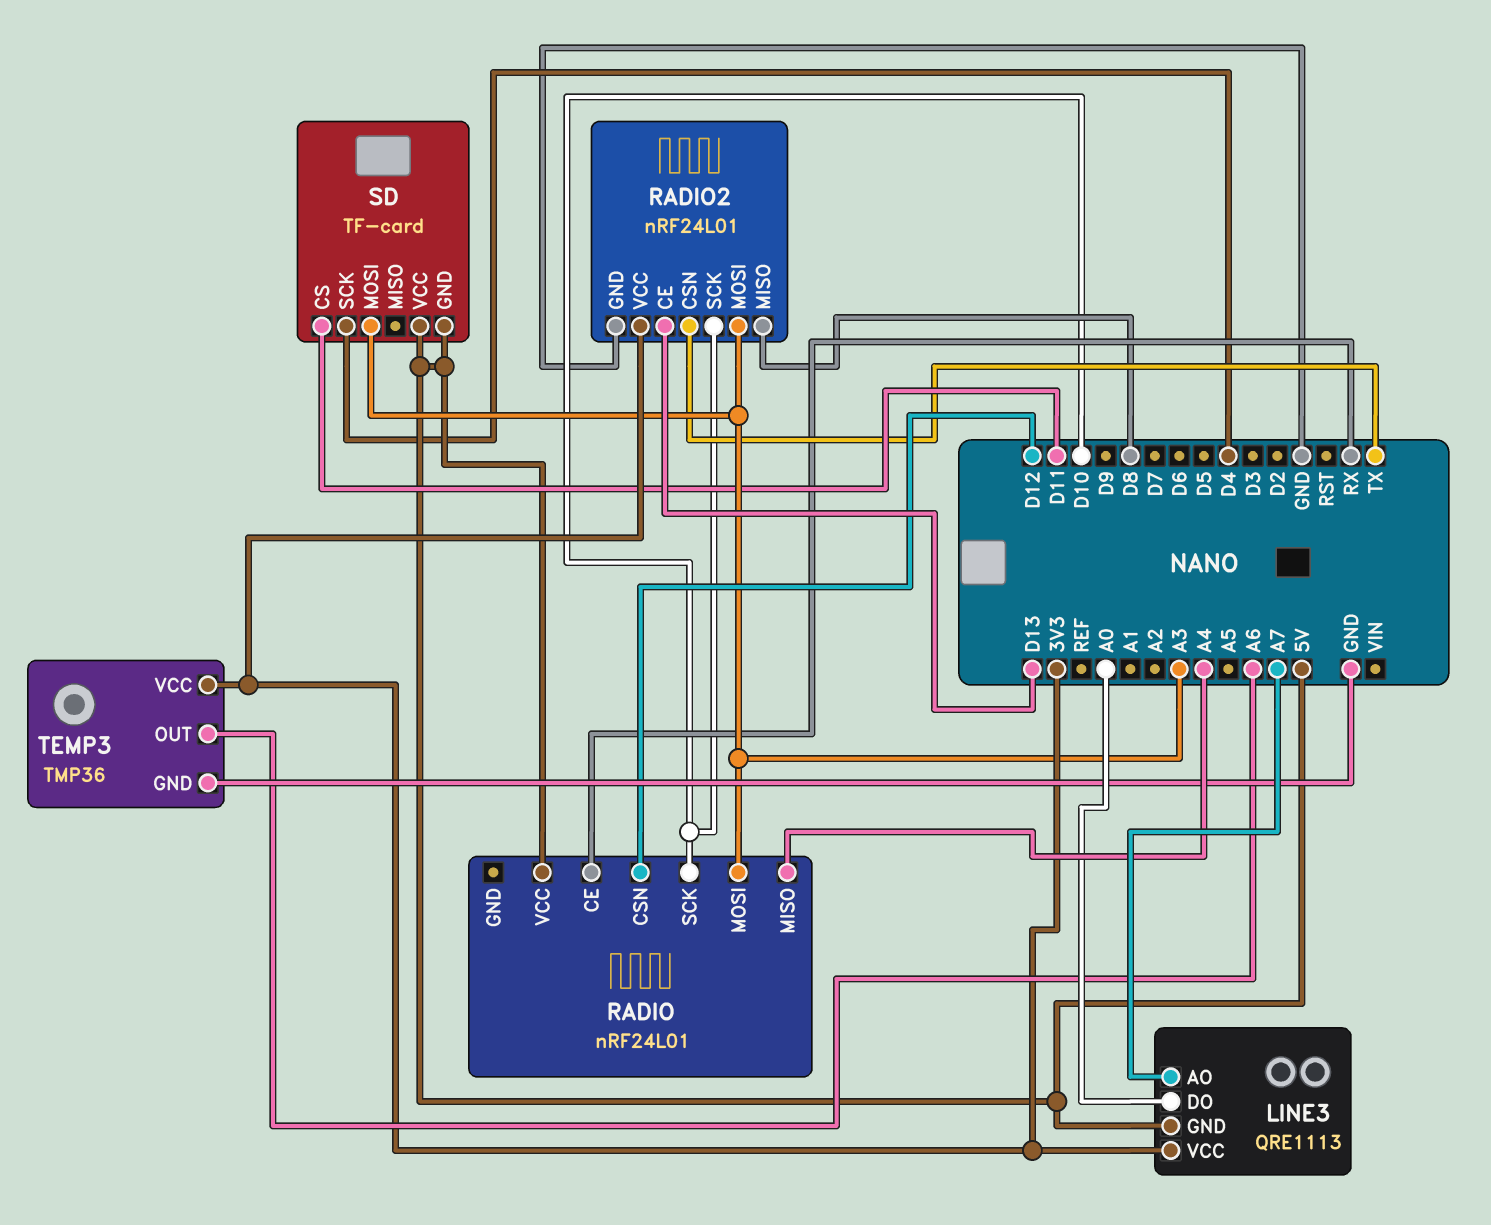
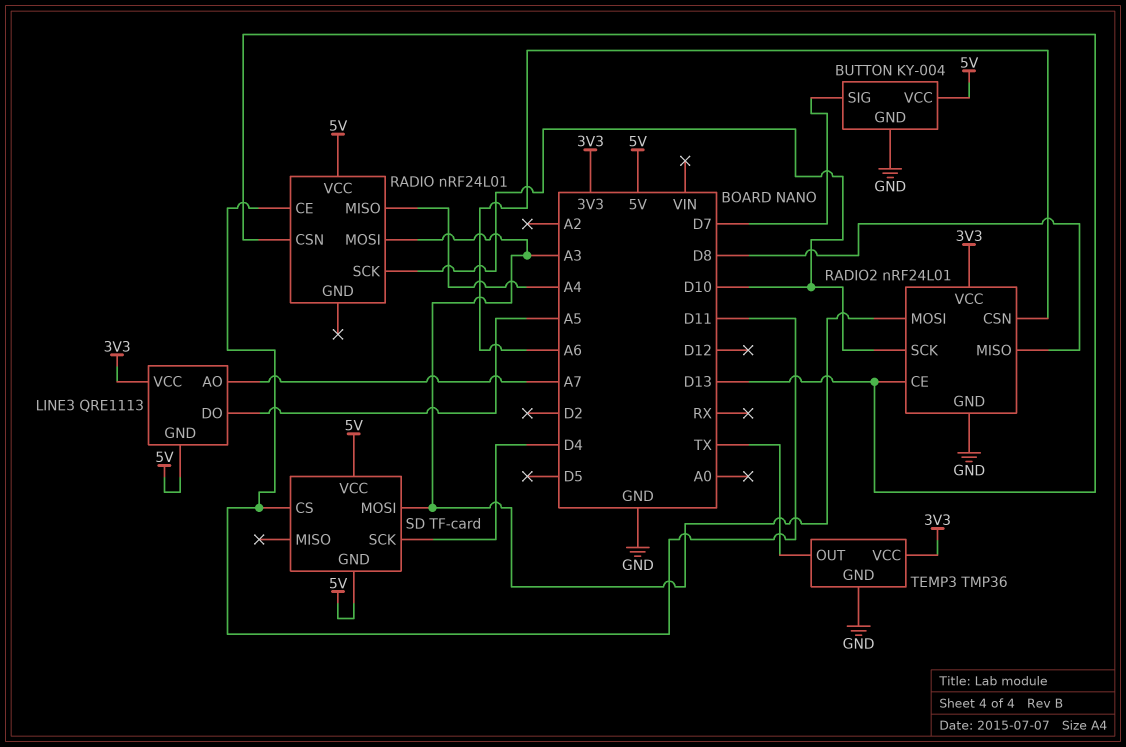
BUTTON: none -> KY-004
BUTTON pin GND: none -> GND
BUTTON pin SIG: none -> D7
BUTTON pin VCC: none -> 5V
LINE3 pin DO: A0 -> A5
RADIO pin CE: RX -> D11
RADIO pin CSN: D12 -> D13
RADIO2 pin CSN: TX -> A6
TEMP3 pin OUT: A6 -> TX

